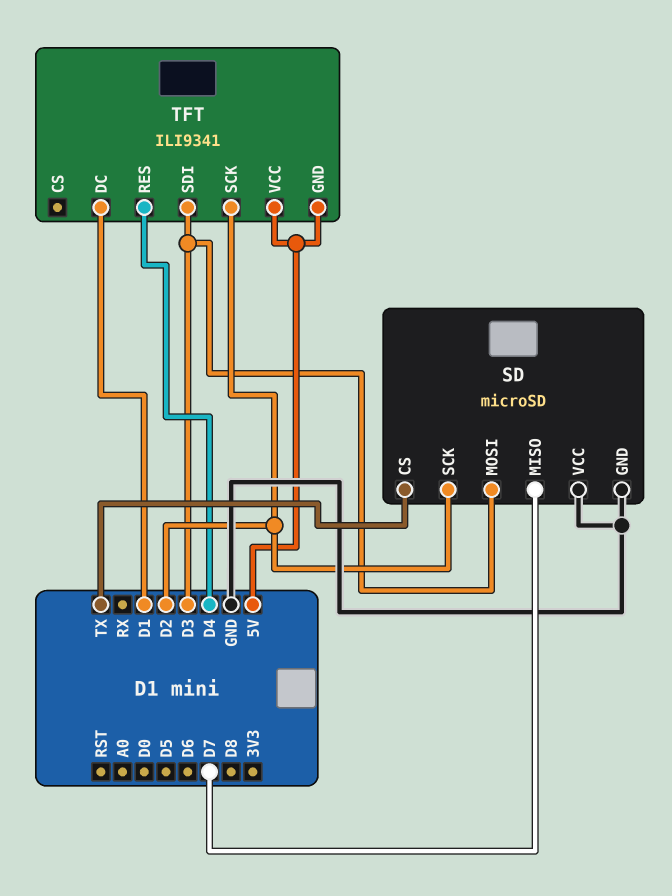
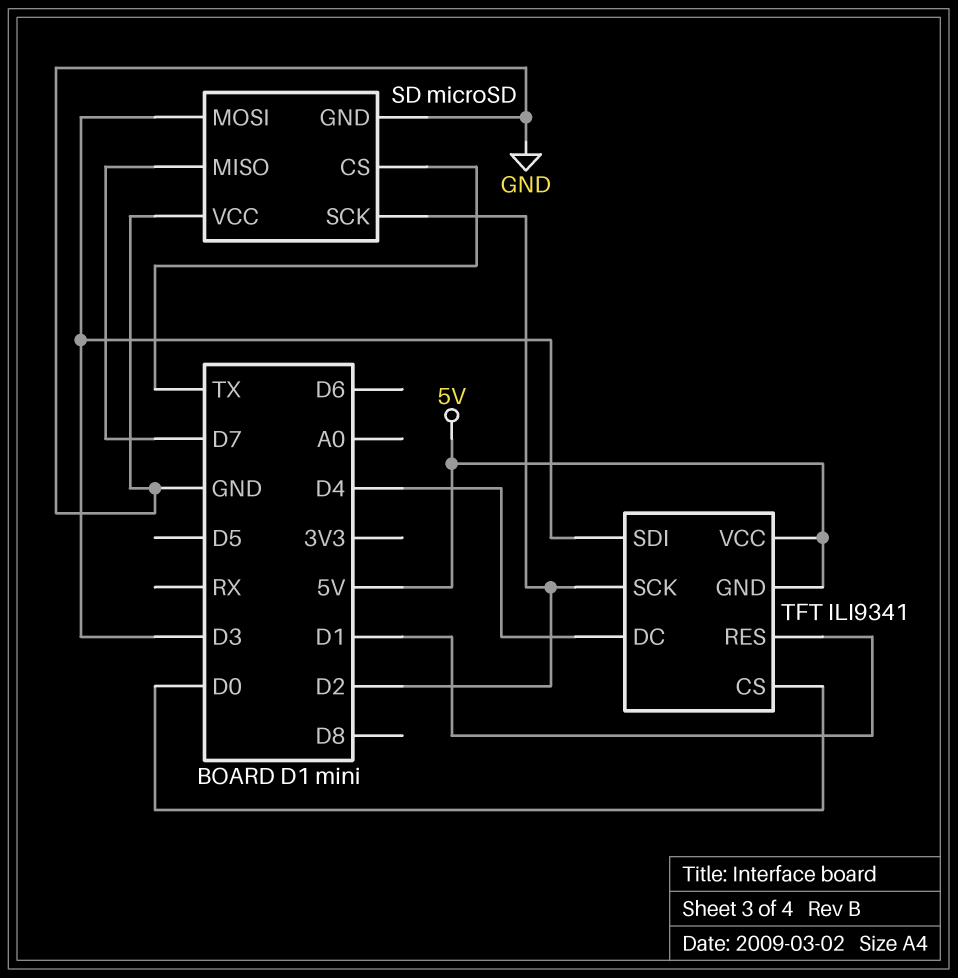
TFT pin CS: none -> D0
TFT pin DC: D1 -> D4
TFT pin RES: D4 -> D1

